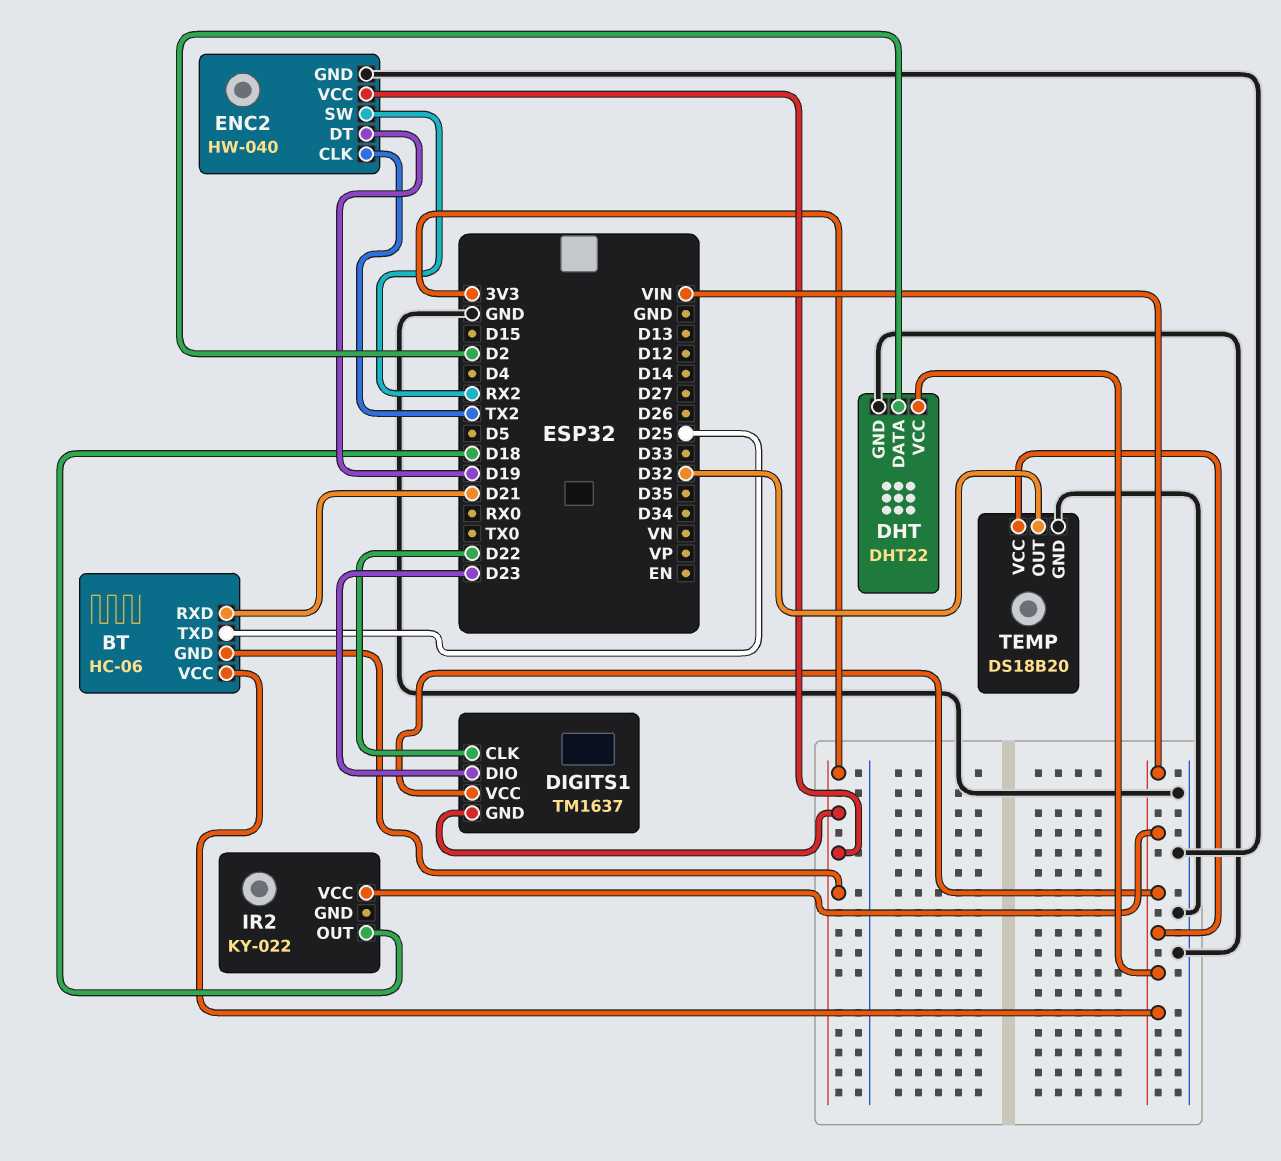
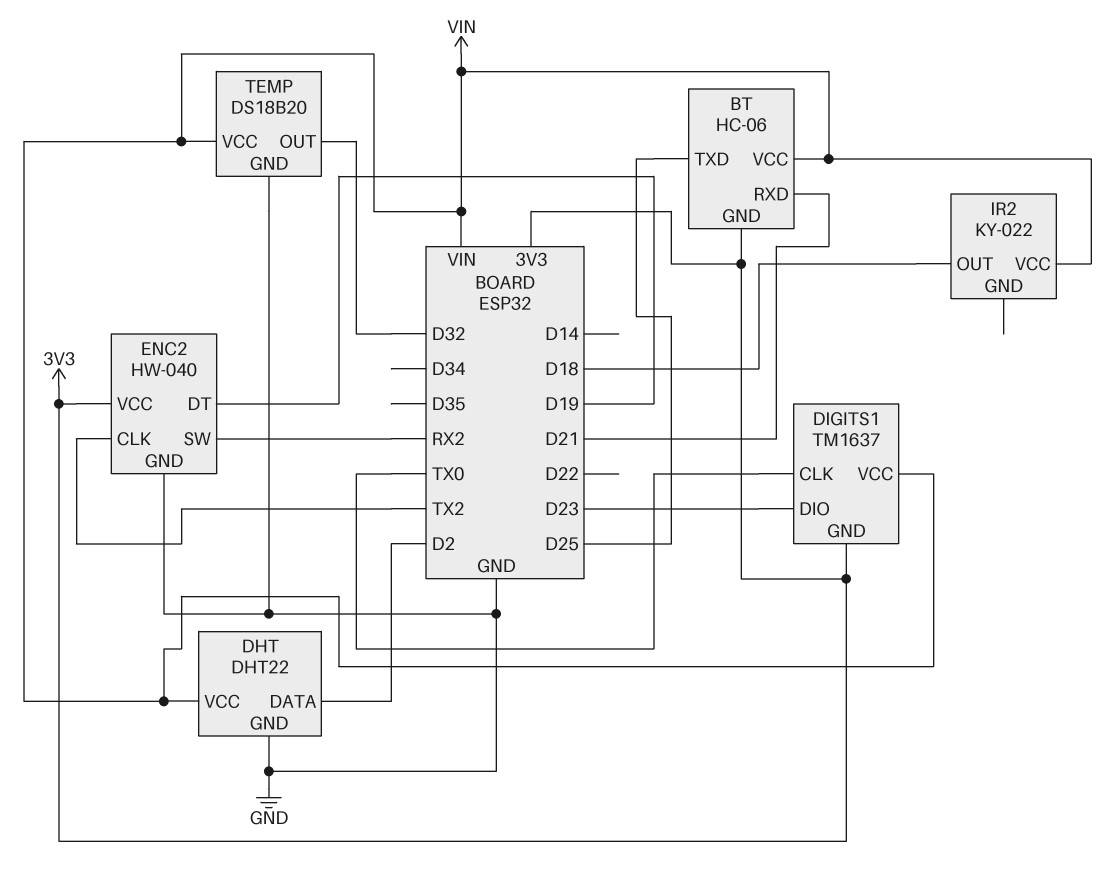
DIGITS1 pin CLK: D22 -> TX0

